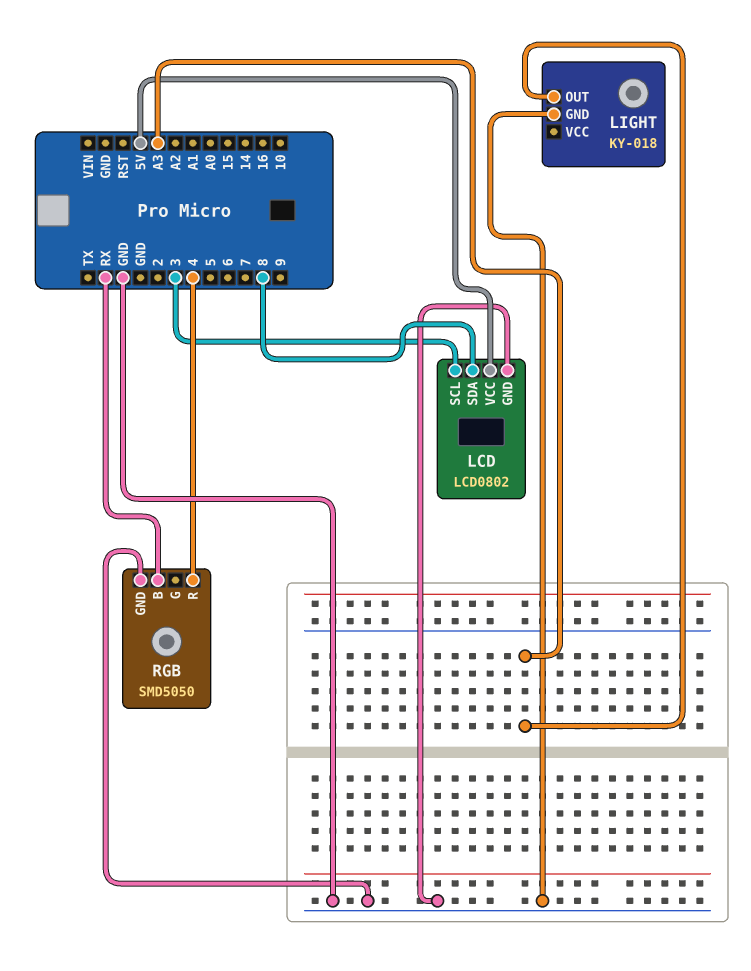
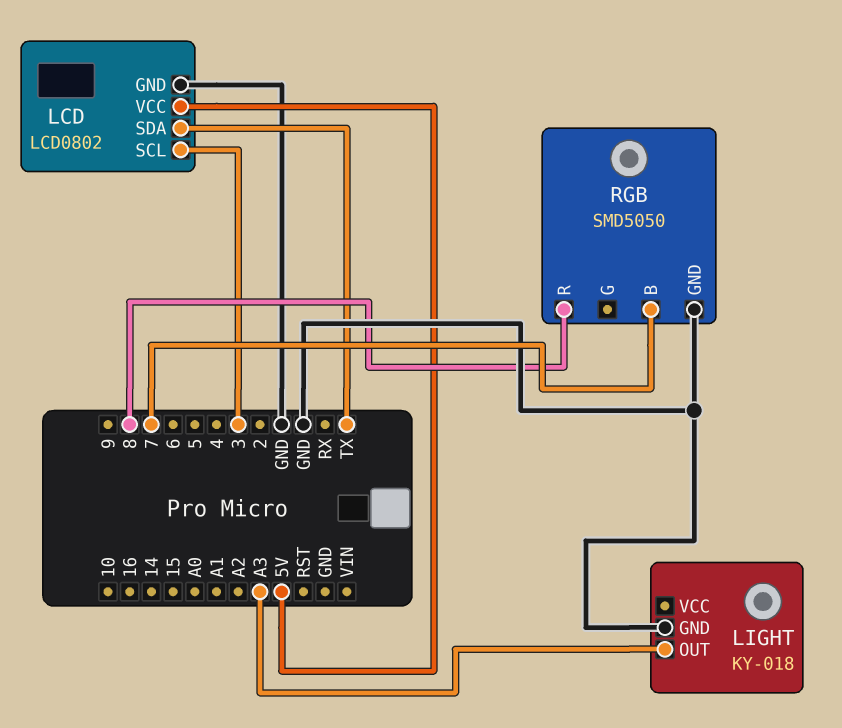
LCD pin SDA: 8 -> TX
RGB pin B: RX -> 7
RGB pin R: 4 -> 8

